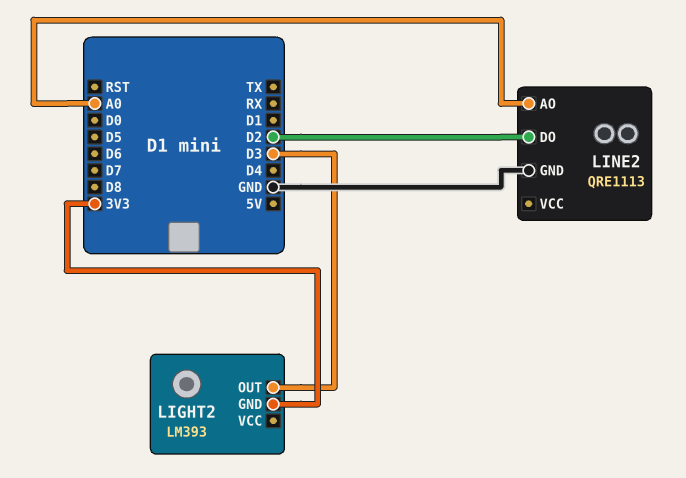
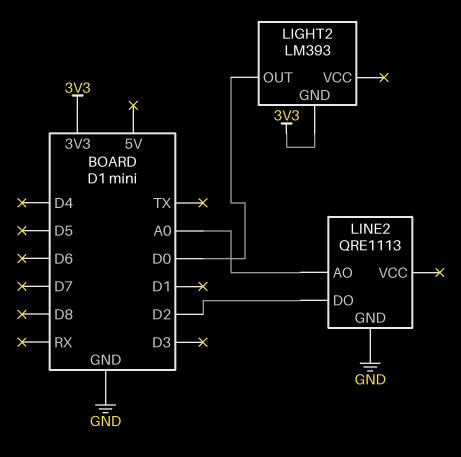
LIGHT2 pin OUT: D3 -> D0

